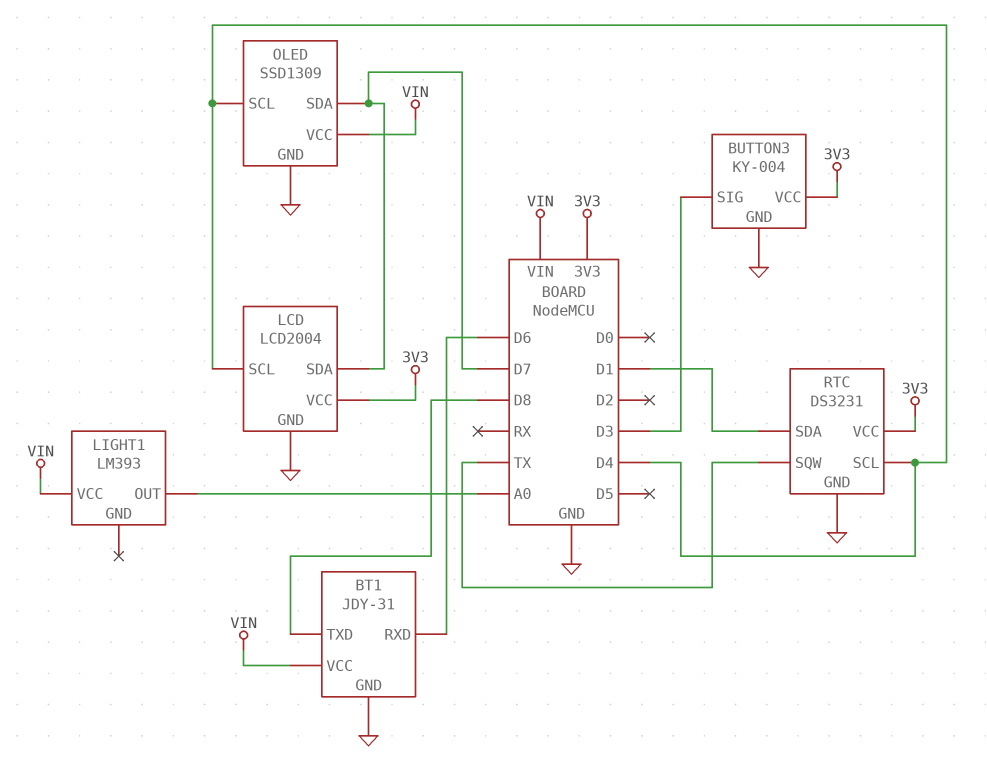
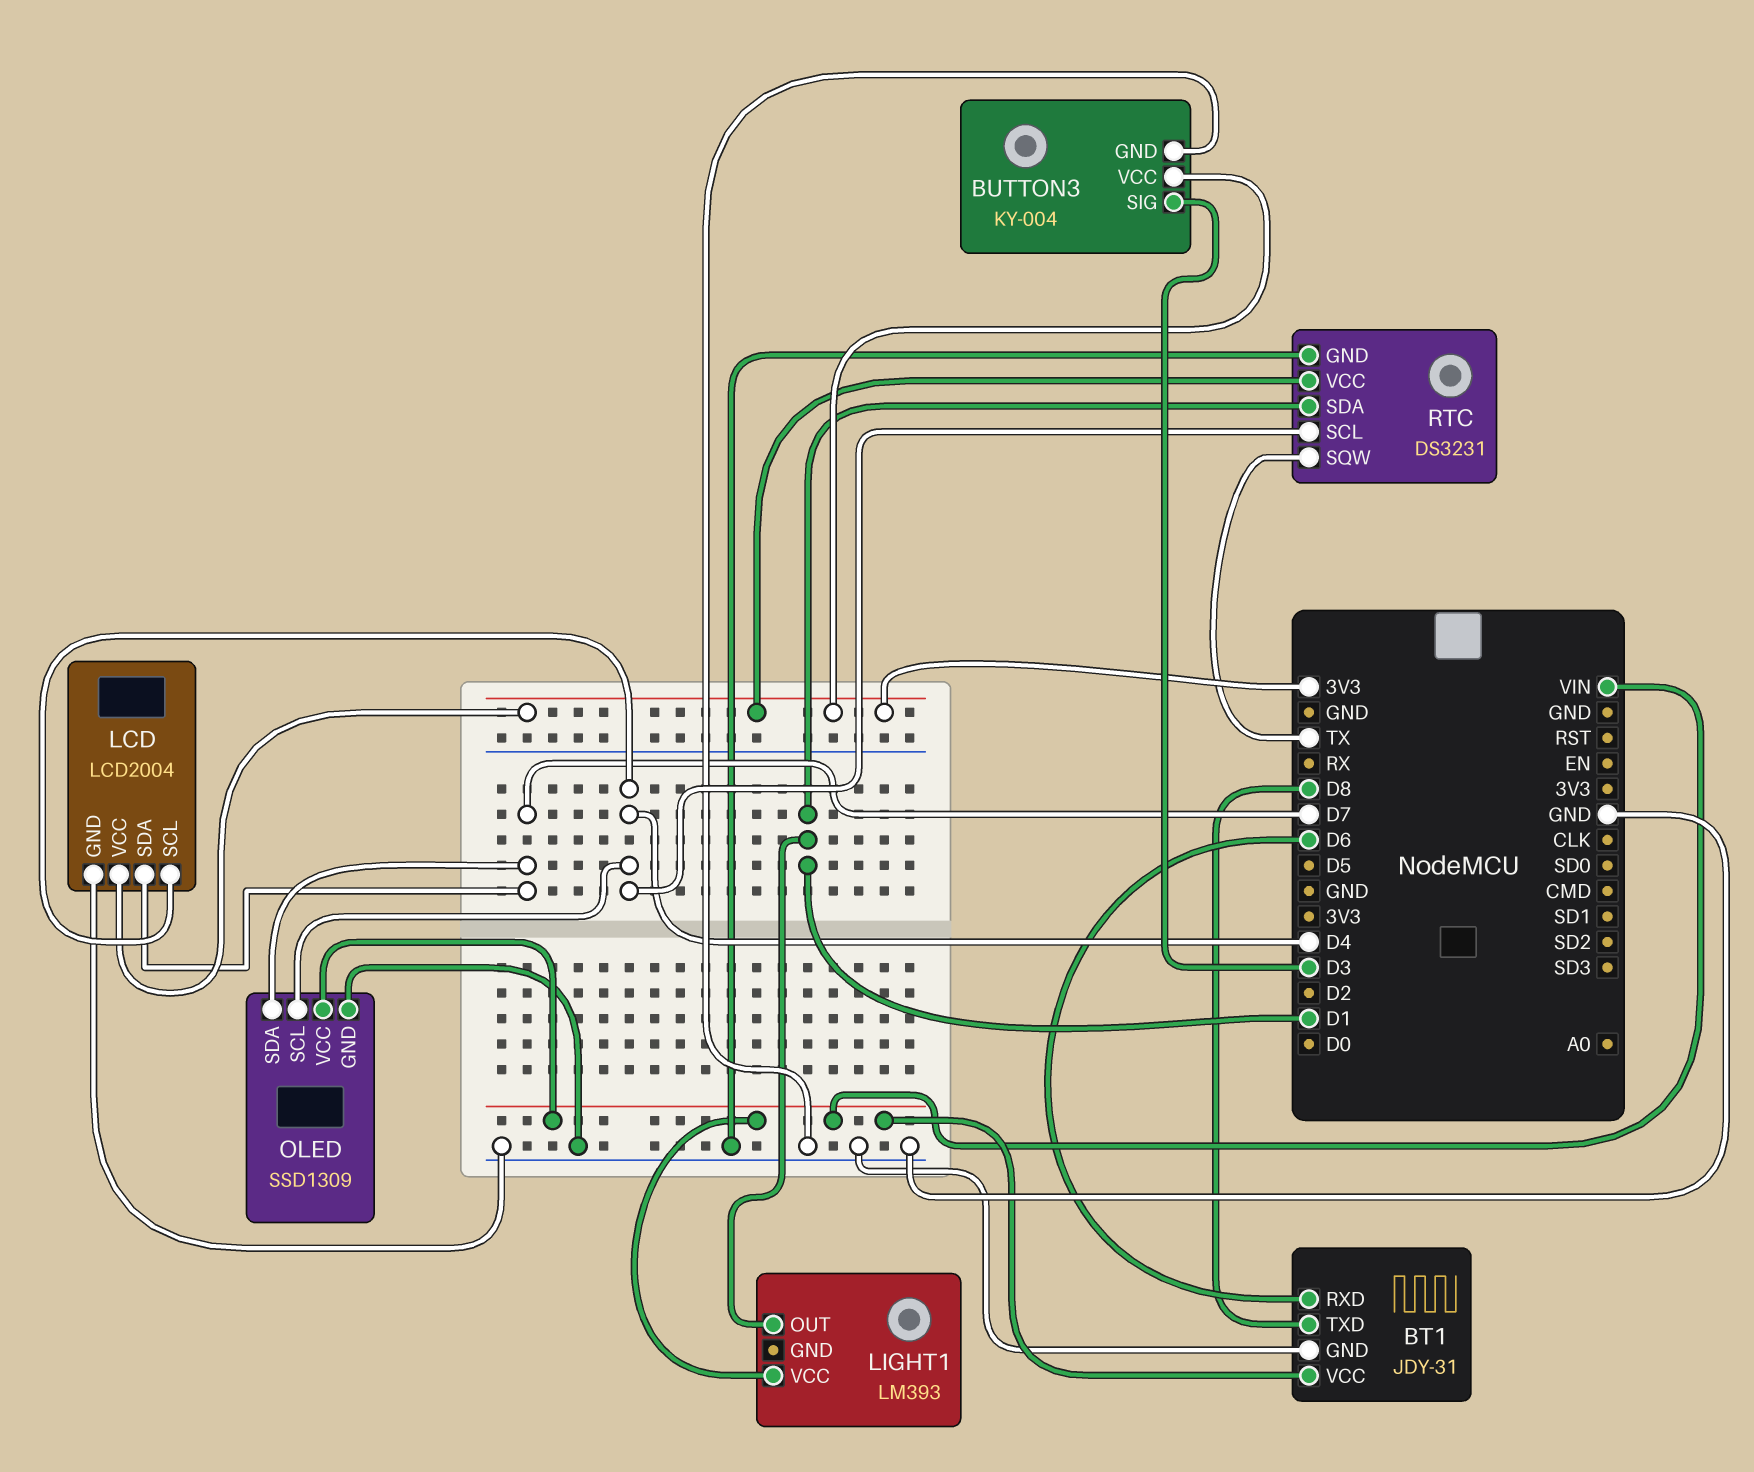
LIGHT1 pin OUT: A0 -> D1

